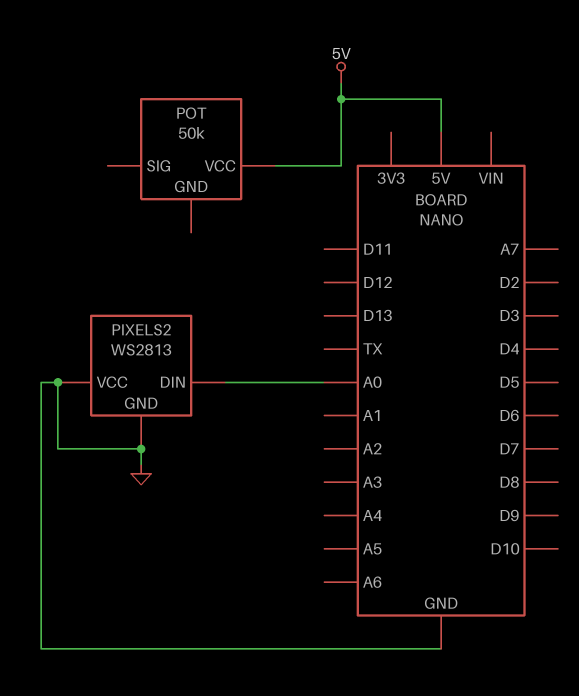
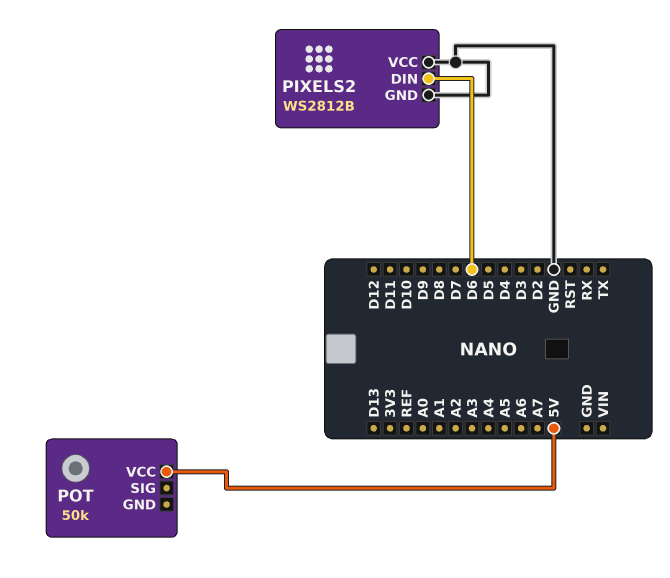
PIXELS2: WS2813 -> WS2812B
PIXELS2 pin DIN: A0 -> D6

